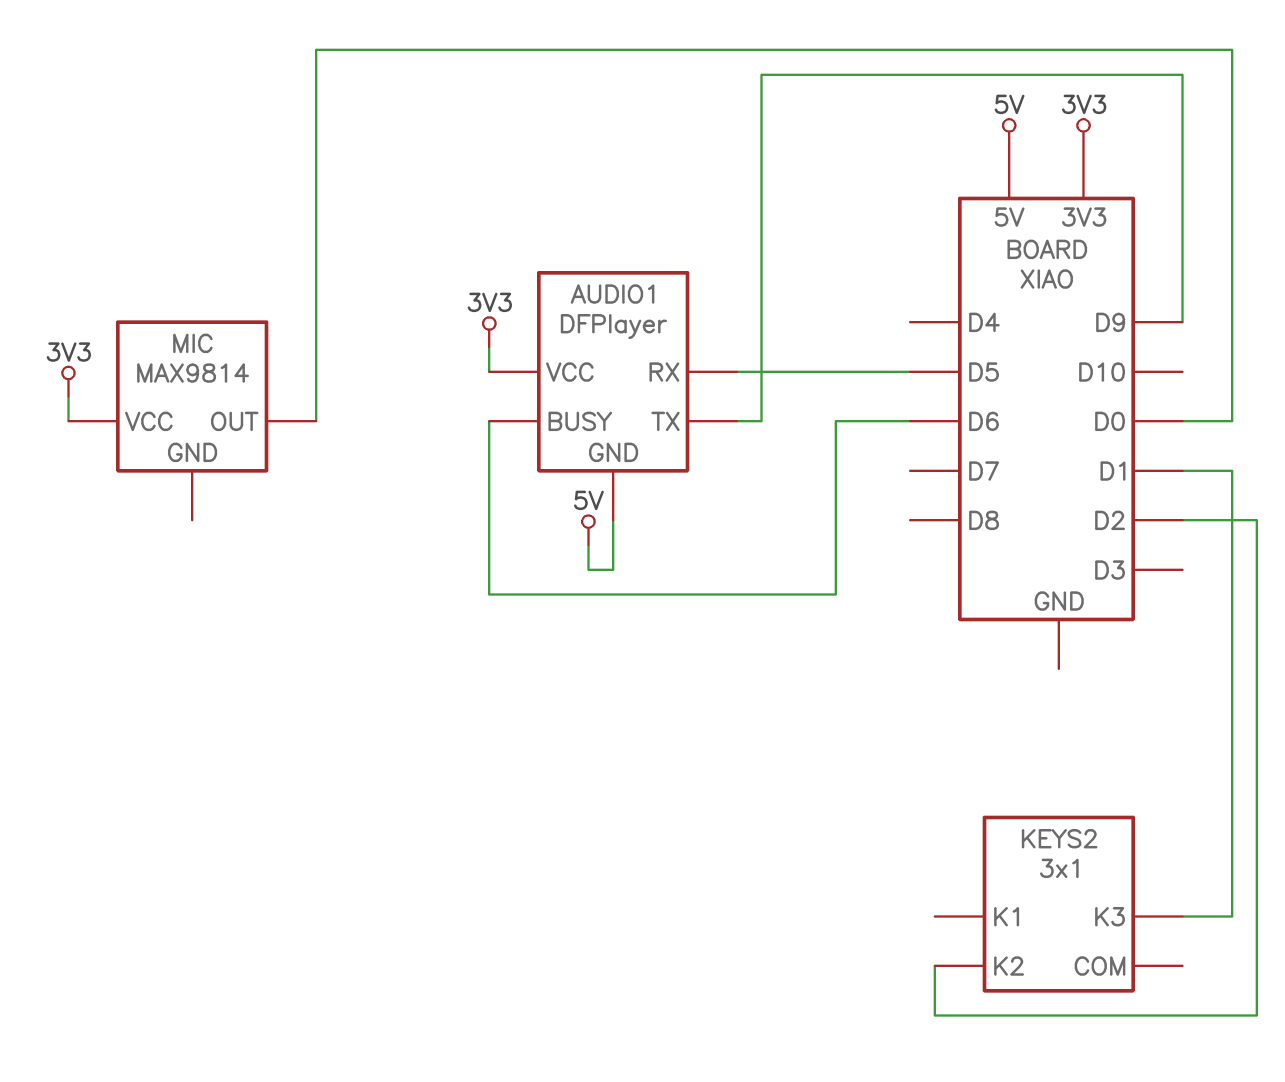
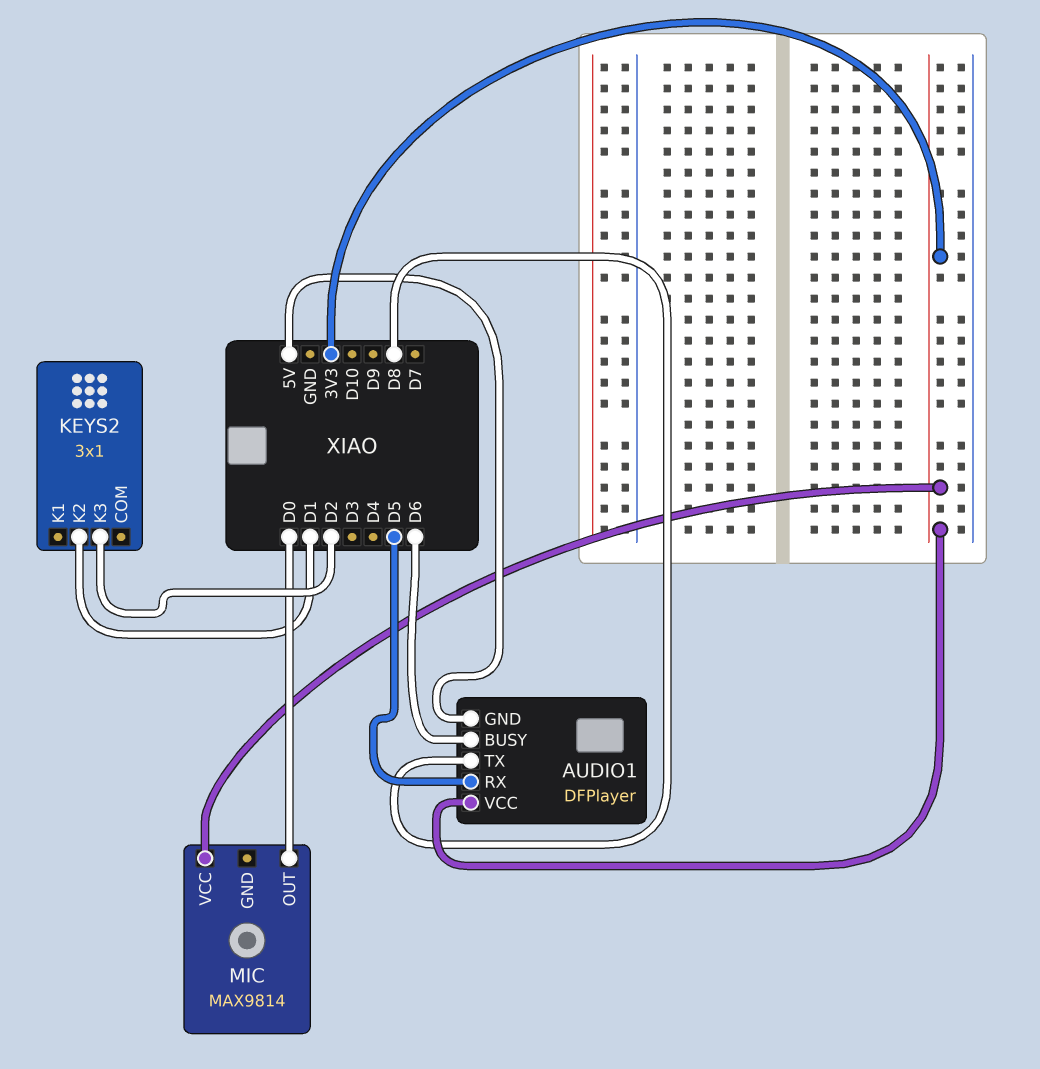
AUDIO1 pin TX: D9 -> D8
KEYS2 pin K2: D2 -> D1
KEYS2 pin K3: D1 -> D2

